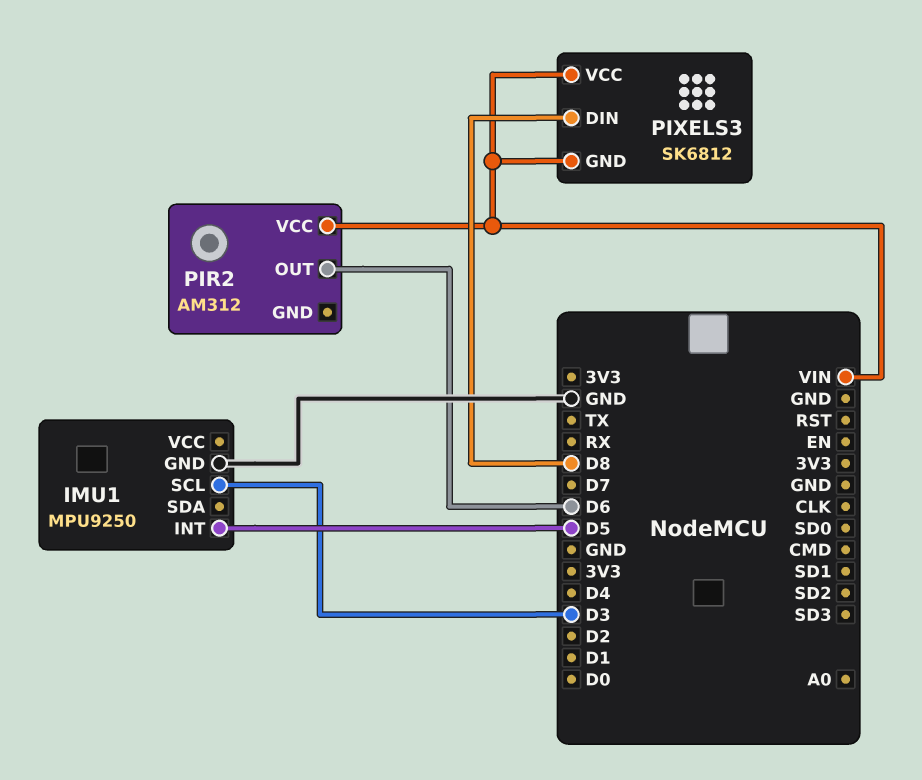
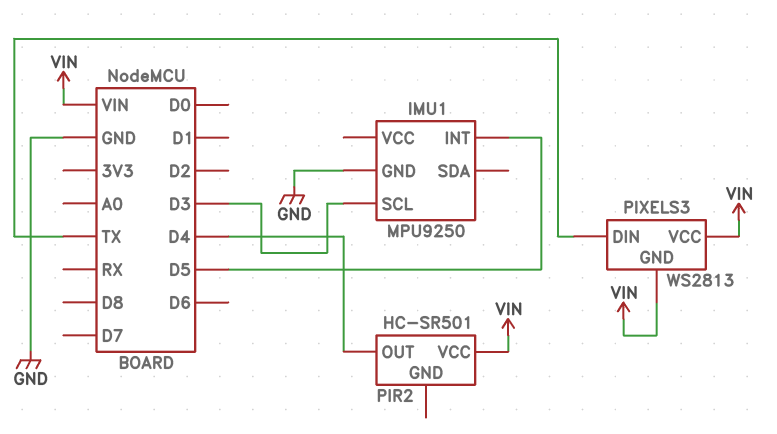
PIR2: AM312 -> HC-SR501
PIR2 pin OUT: D6 -> D4
PIXELS3: SK6812 -> WS2813
PIXELS3 pin DIN: D8 -> TX

